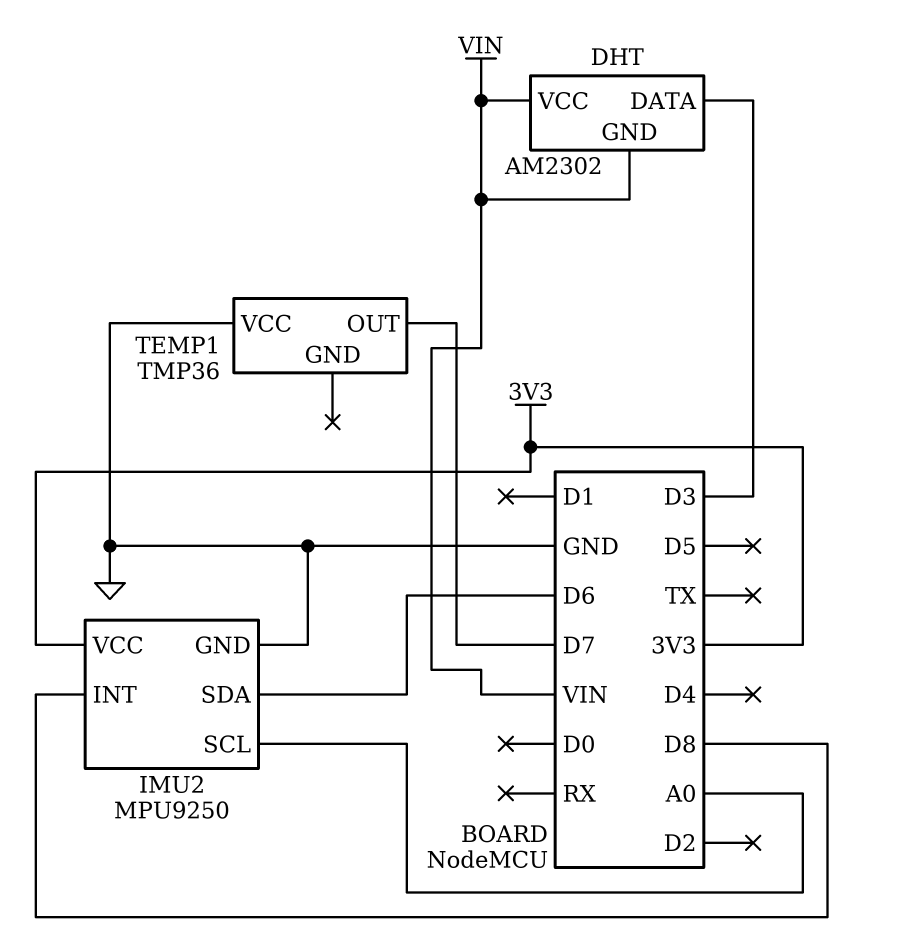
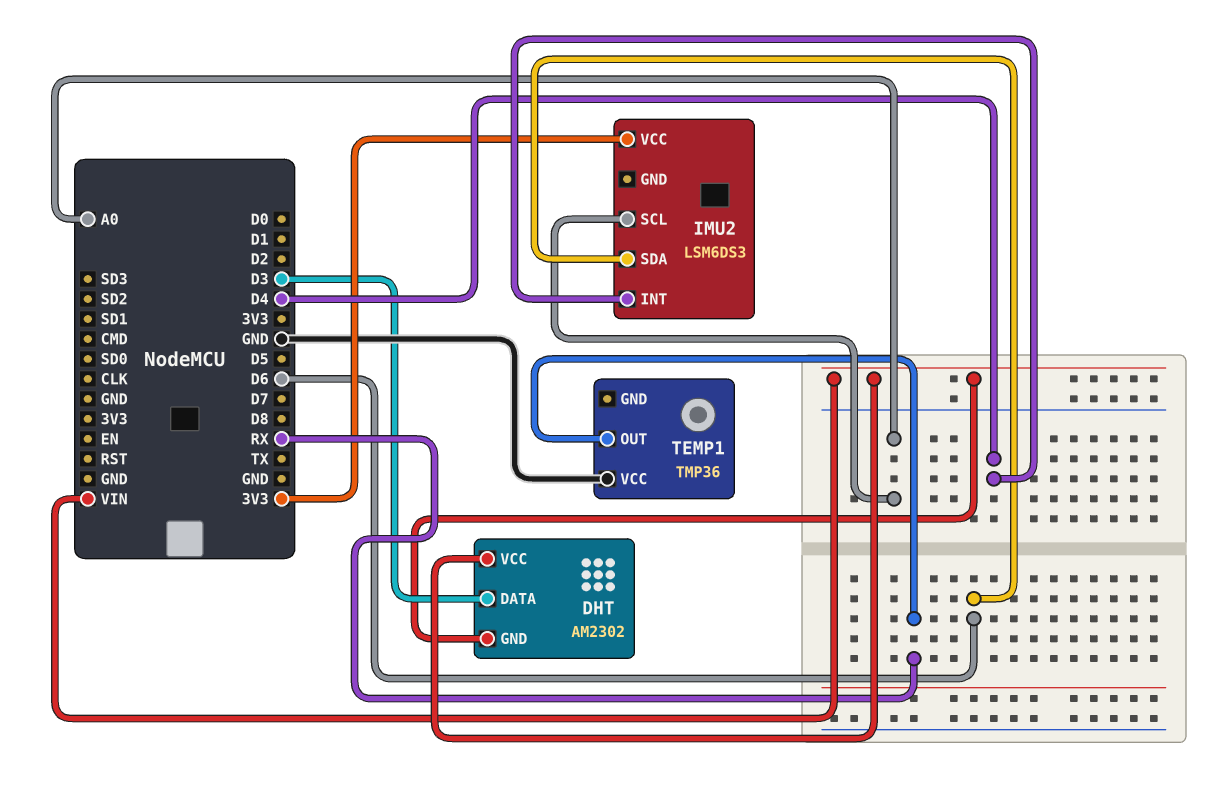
IMU2: MPU9250 -> LSM6DS3
IMU2 pin GND: GND -> none
IMU2 pin INT: D8 -> D4
TEMP1 pin OUT: D7 -> RX

